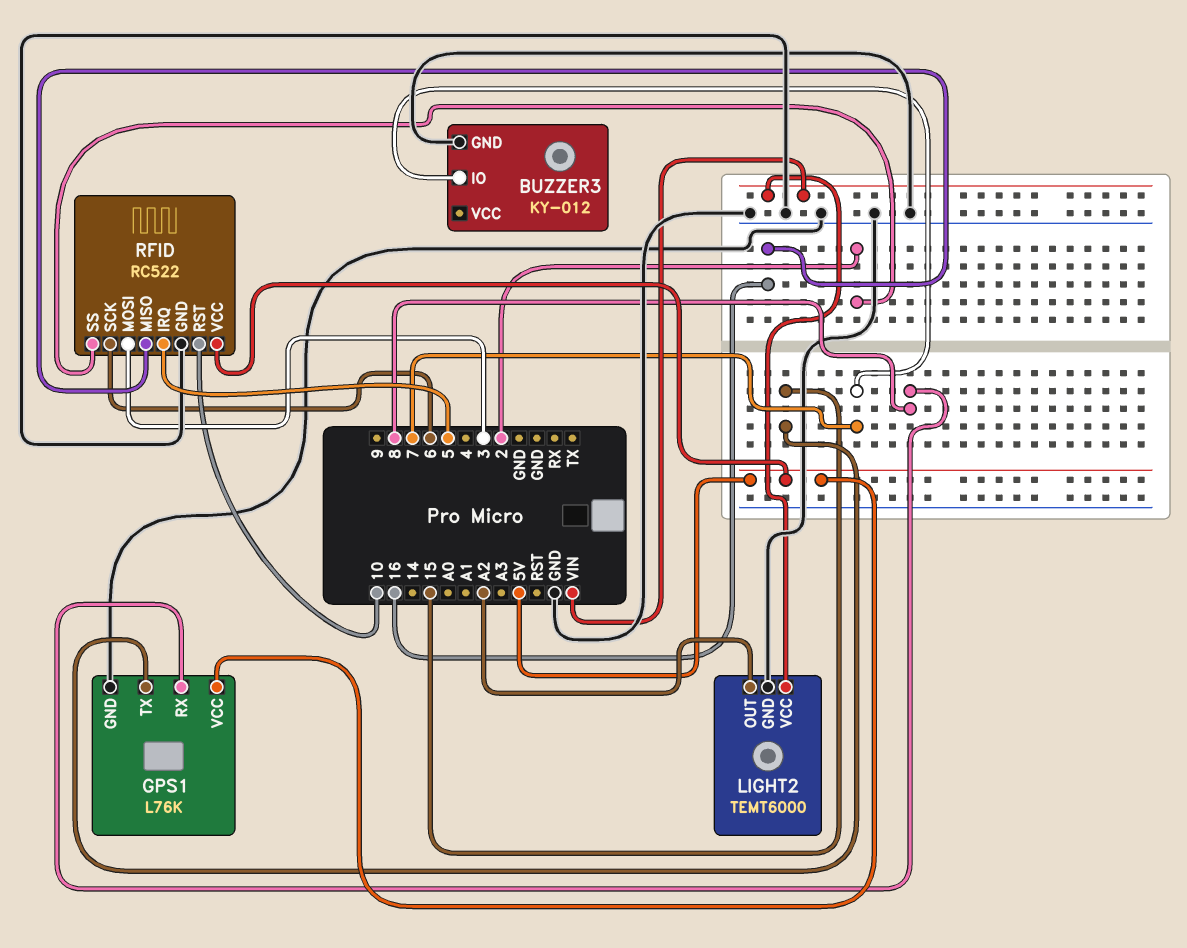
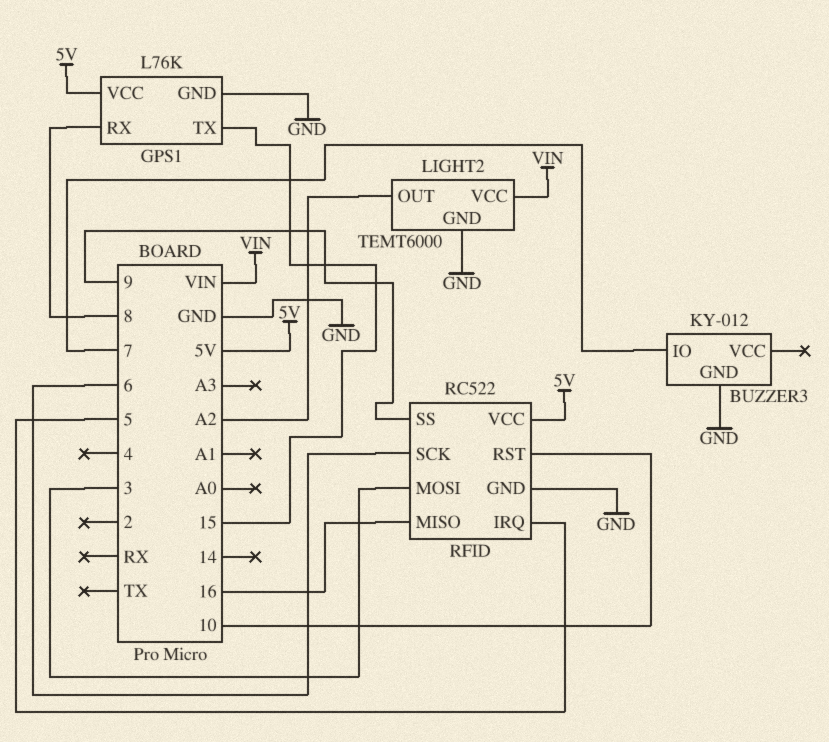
RFID pin SS: 2 -> 9

